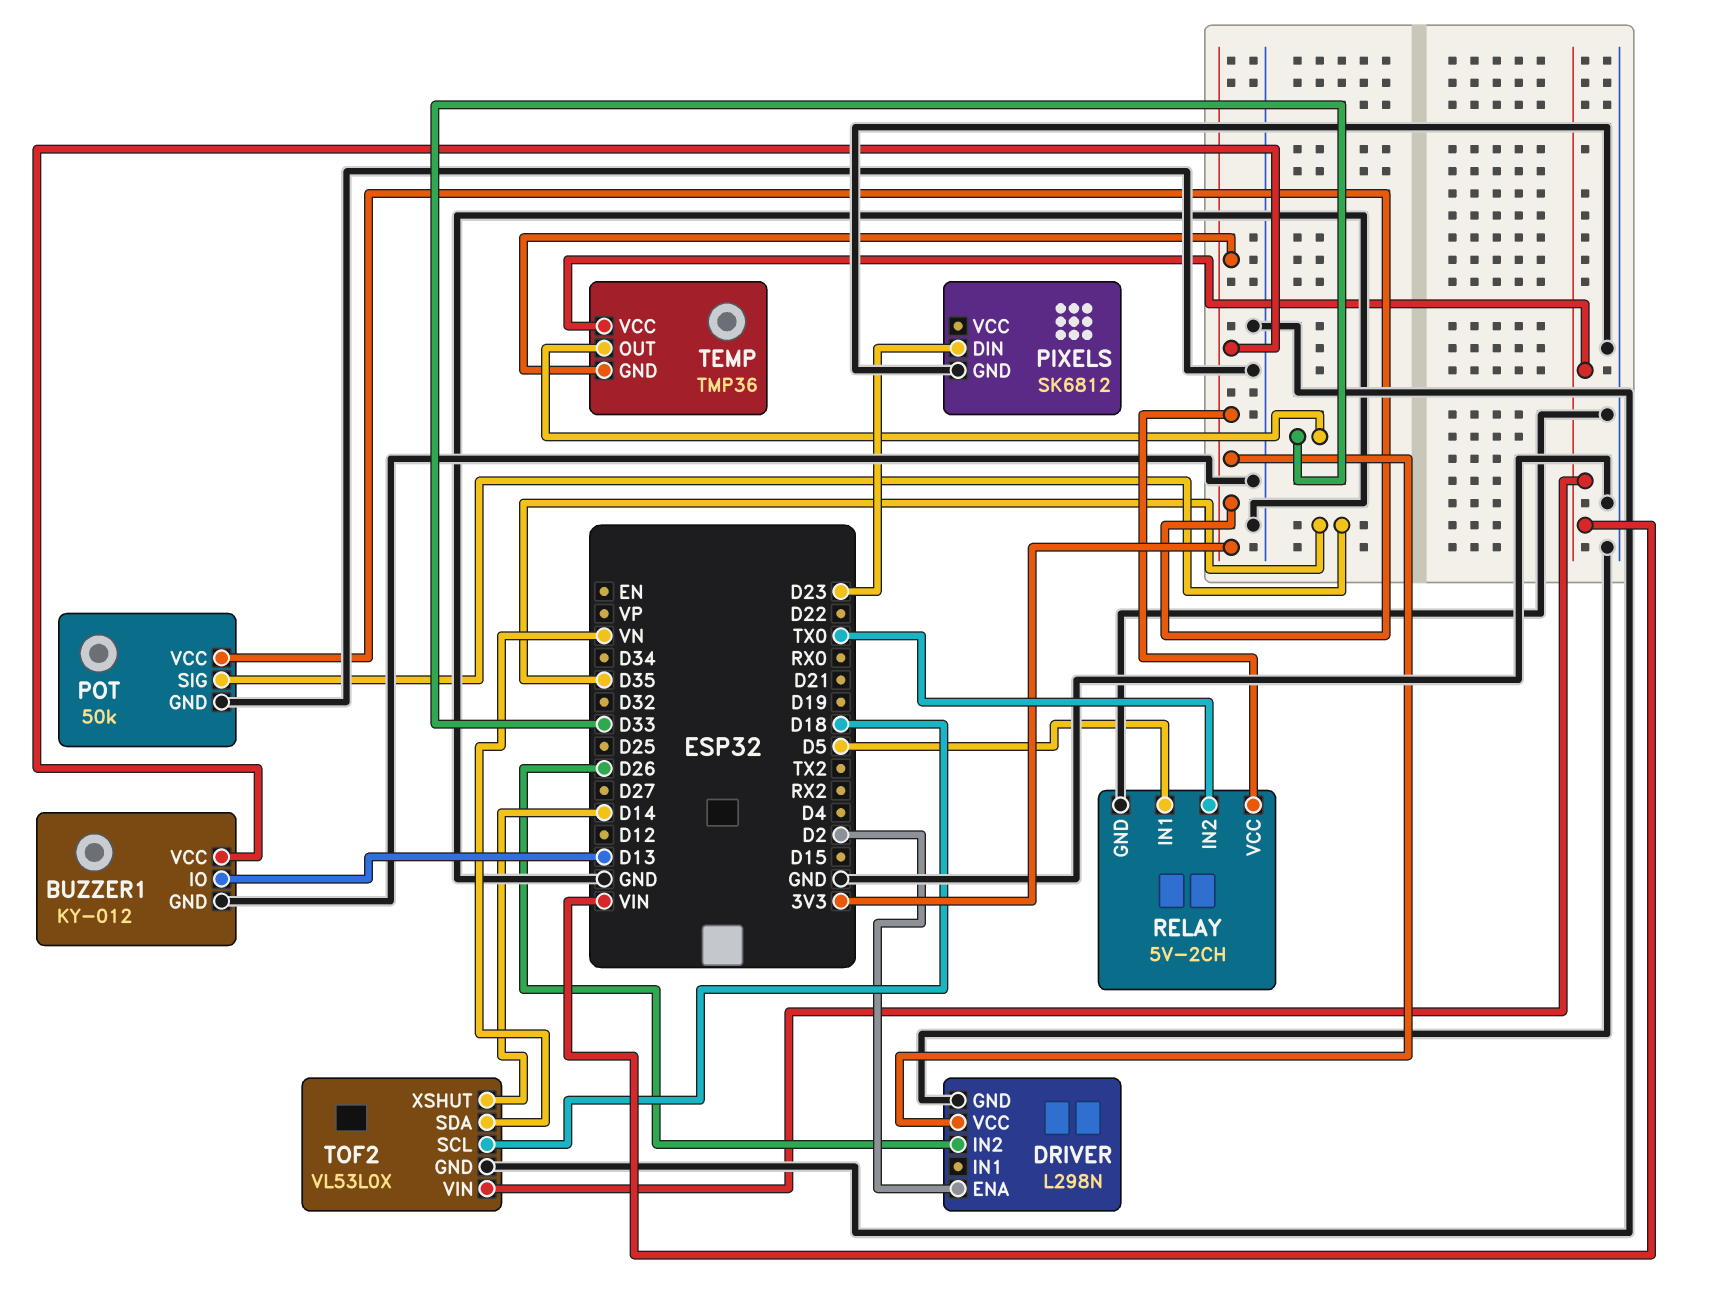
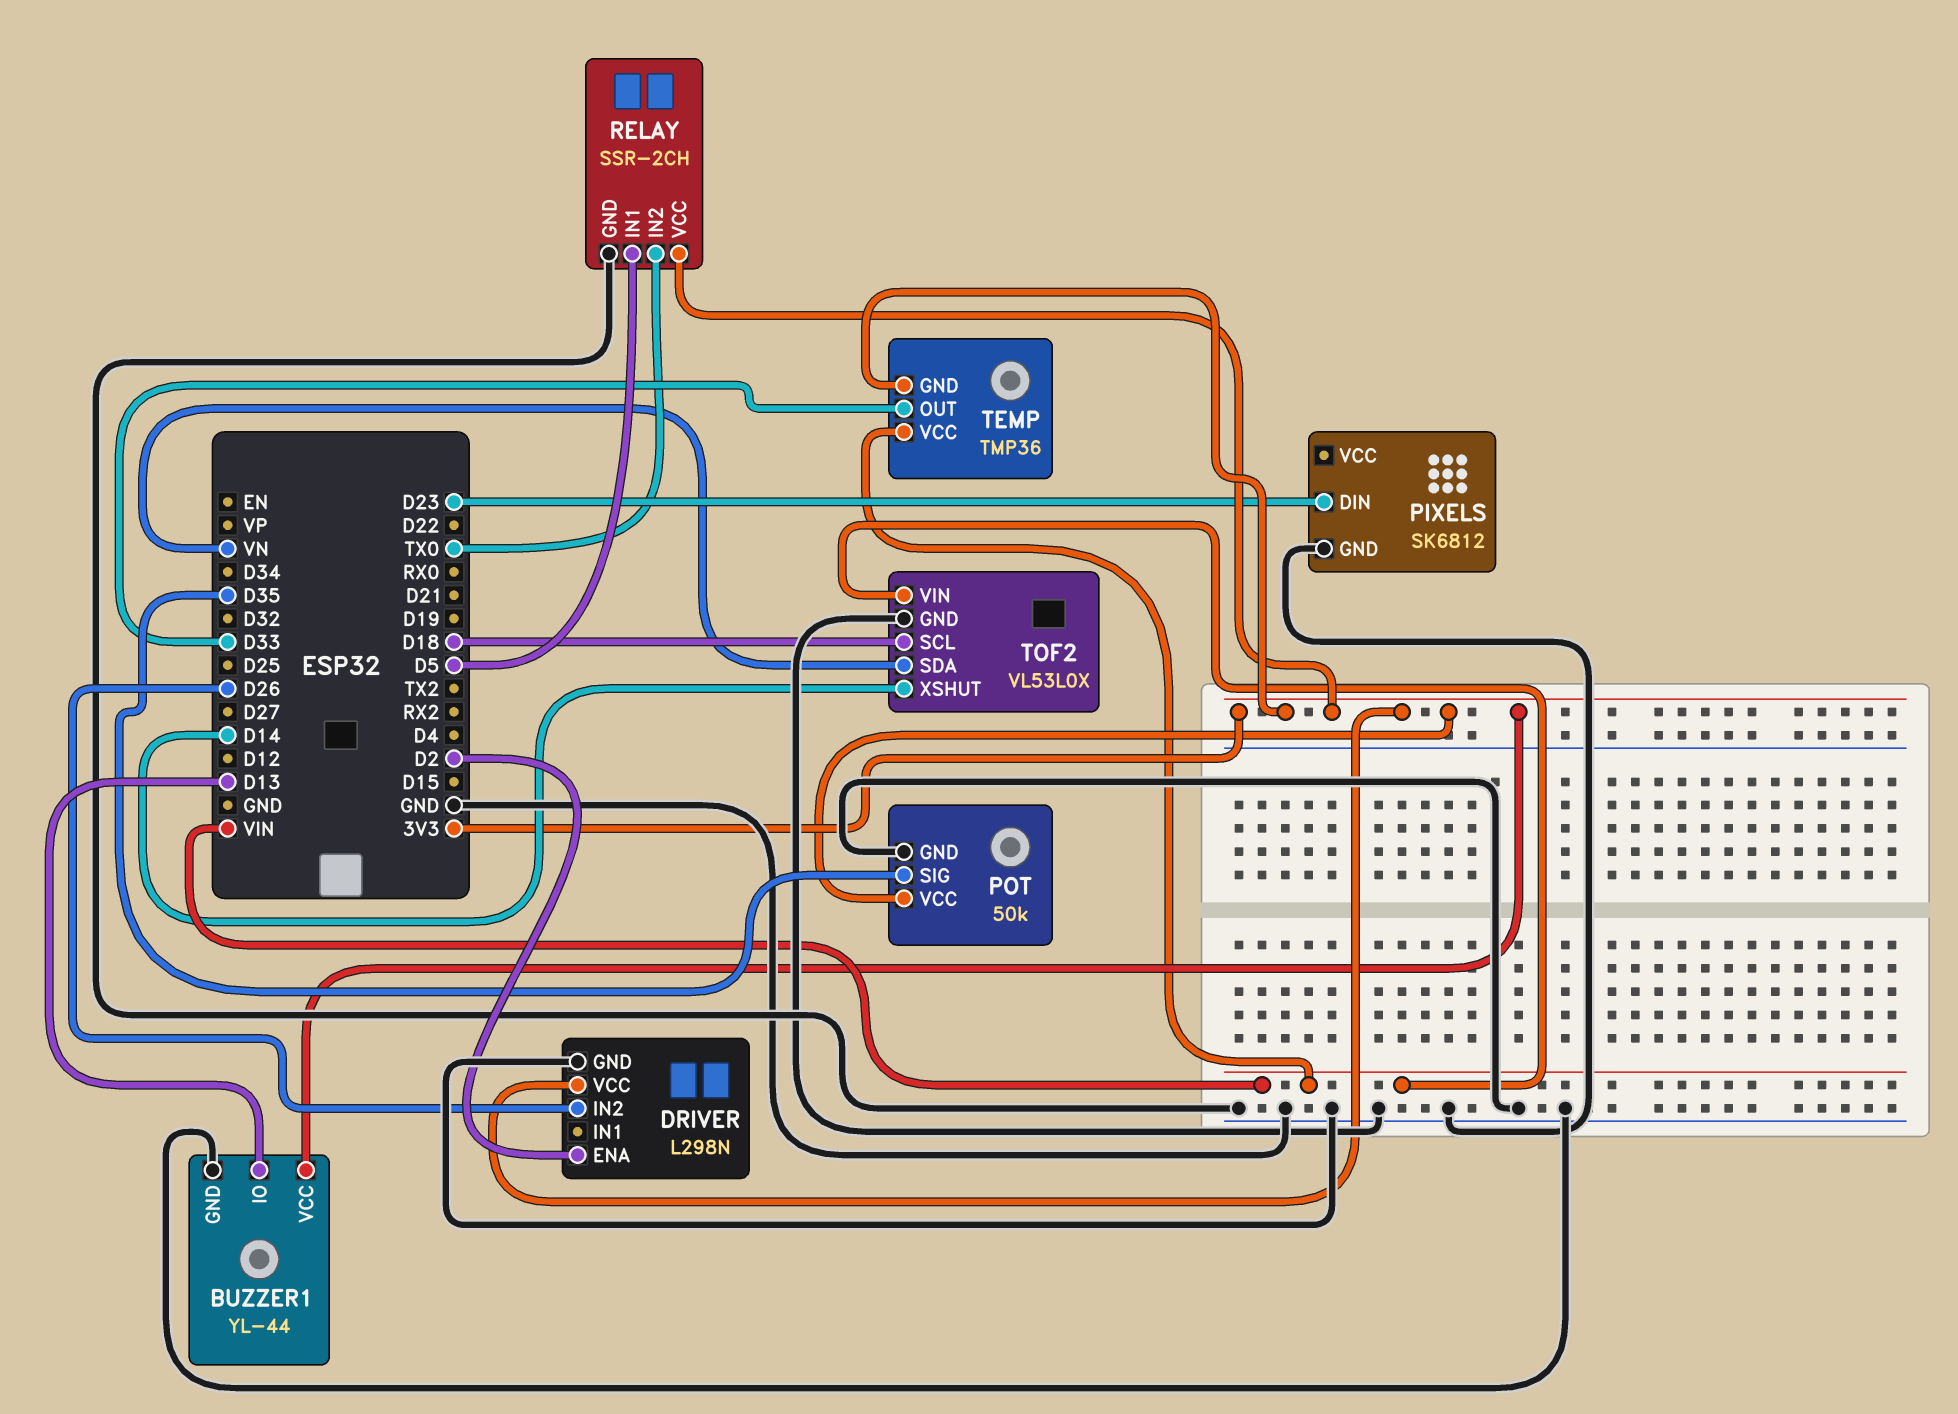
BUZZER1: KY-012 -> YL-44
RELAY: 5V-2CH -> SSR-2CH

